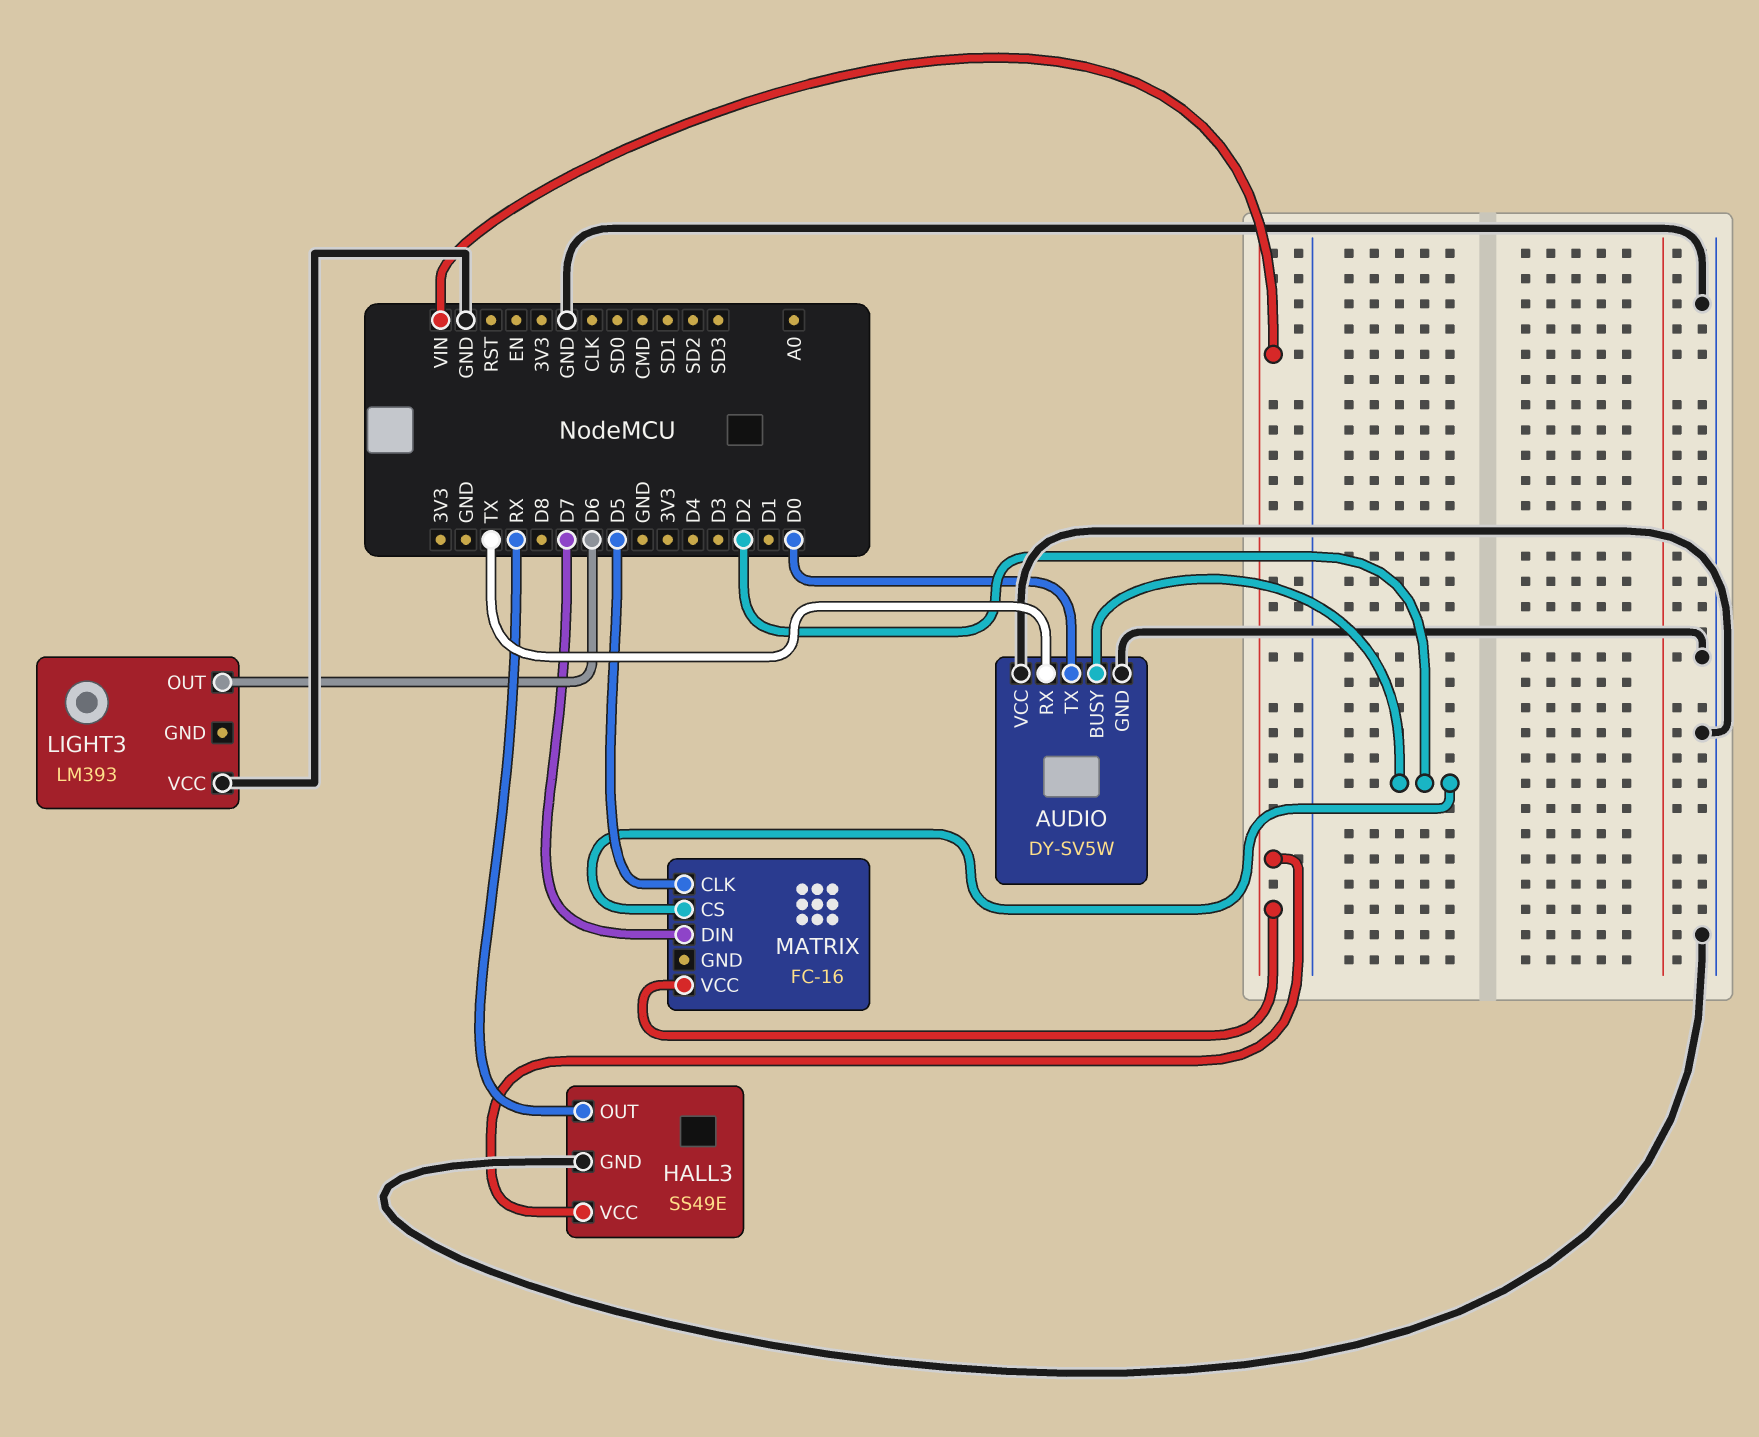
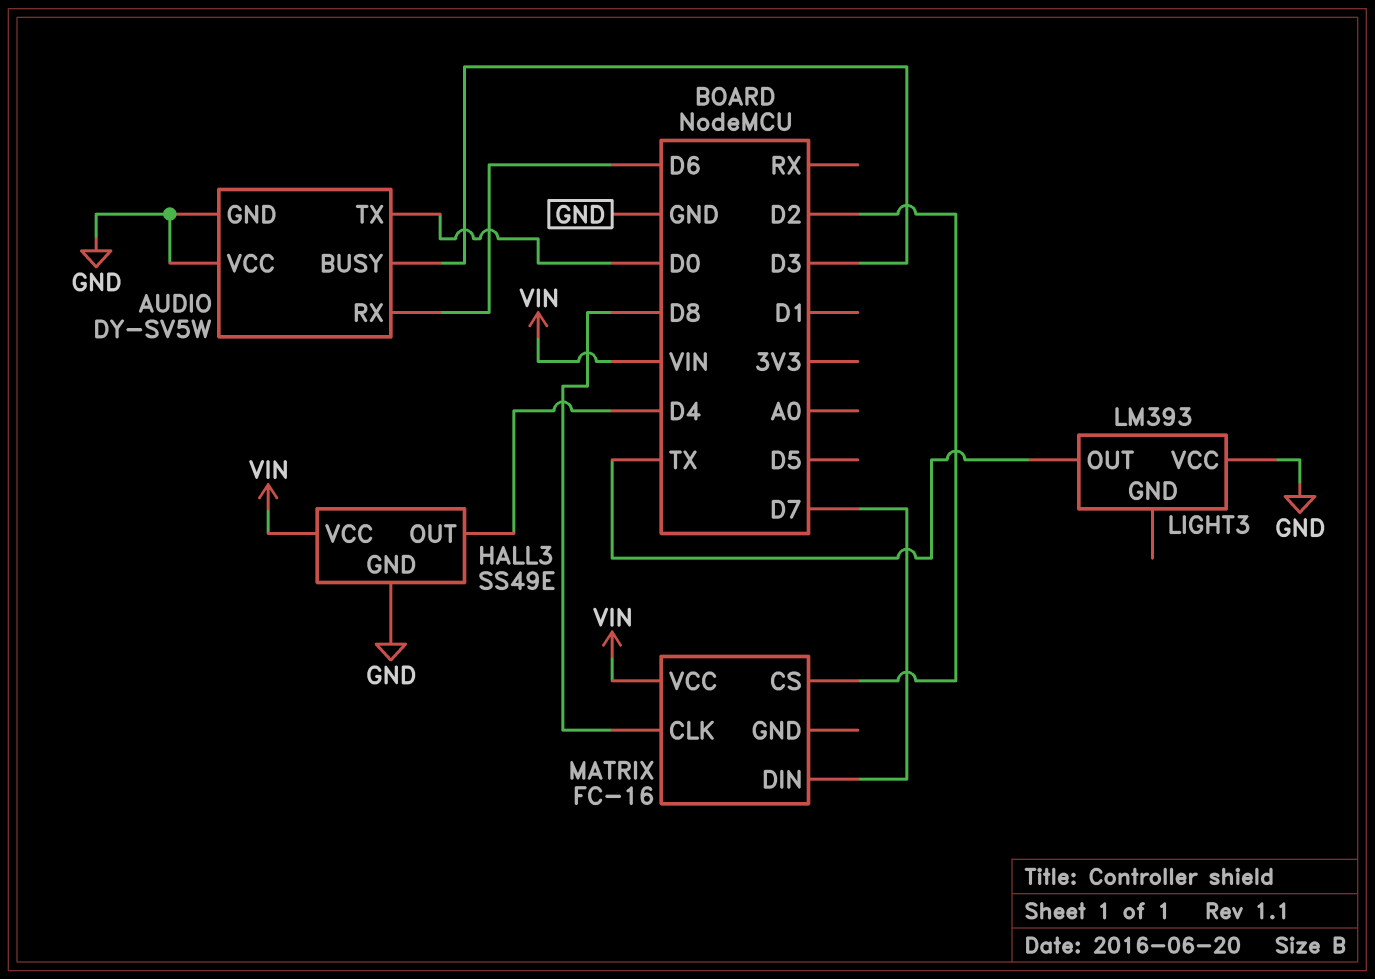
AUDIO pin BUSY: D2 -> D3
AUDIO pin RX: TX -> D6
HALL3 pin OUT: RX -> D4
LIGHT3 pin OUT: D6 -> TX
MATRIX pin CLK: D5 -> D8

